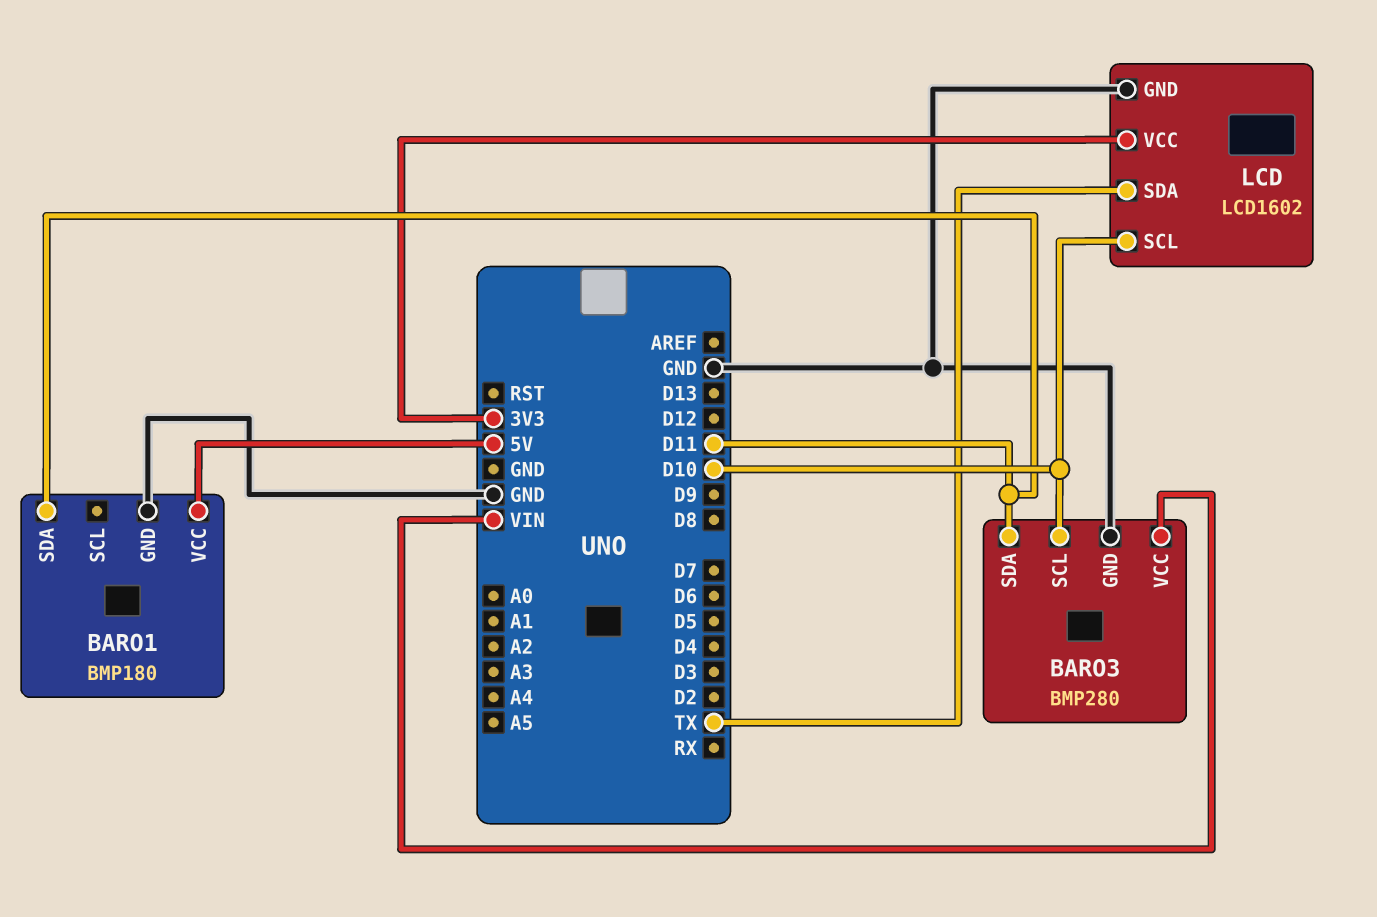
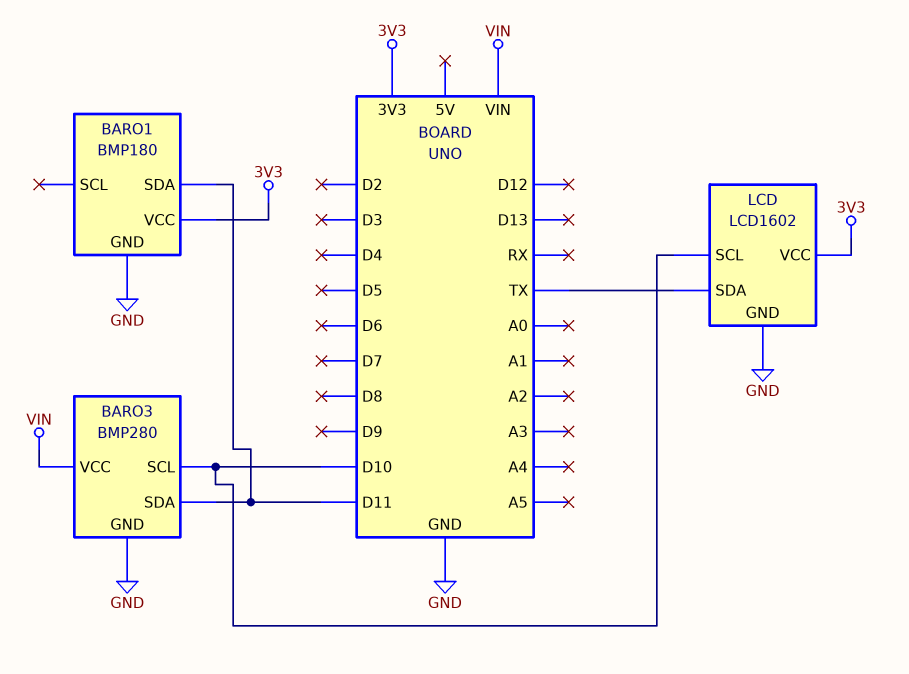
BARO1 pin VCC: 5V -> 3V3

